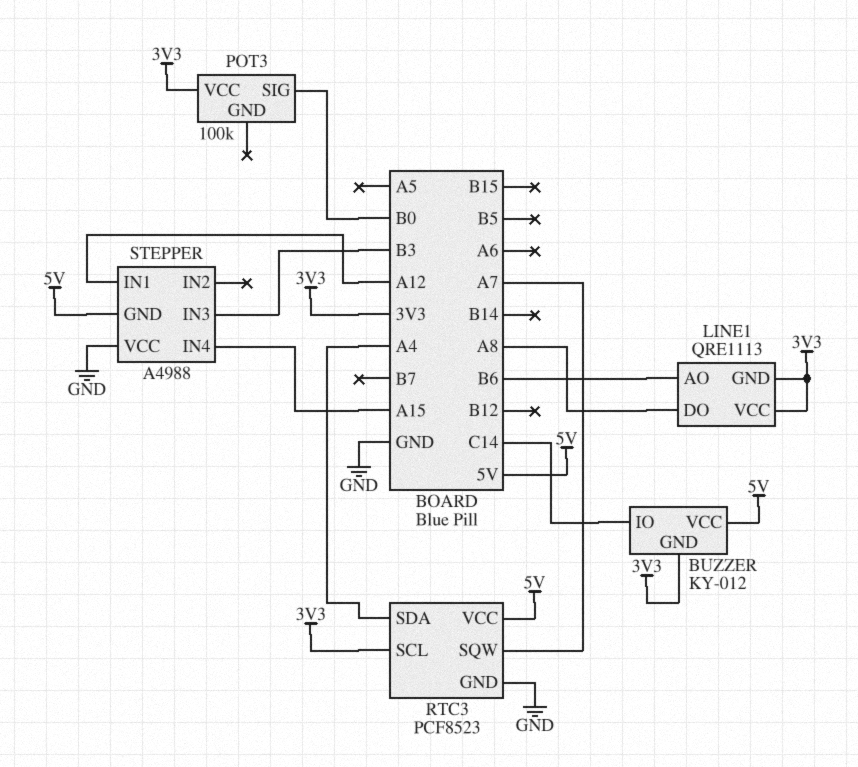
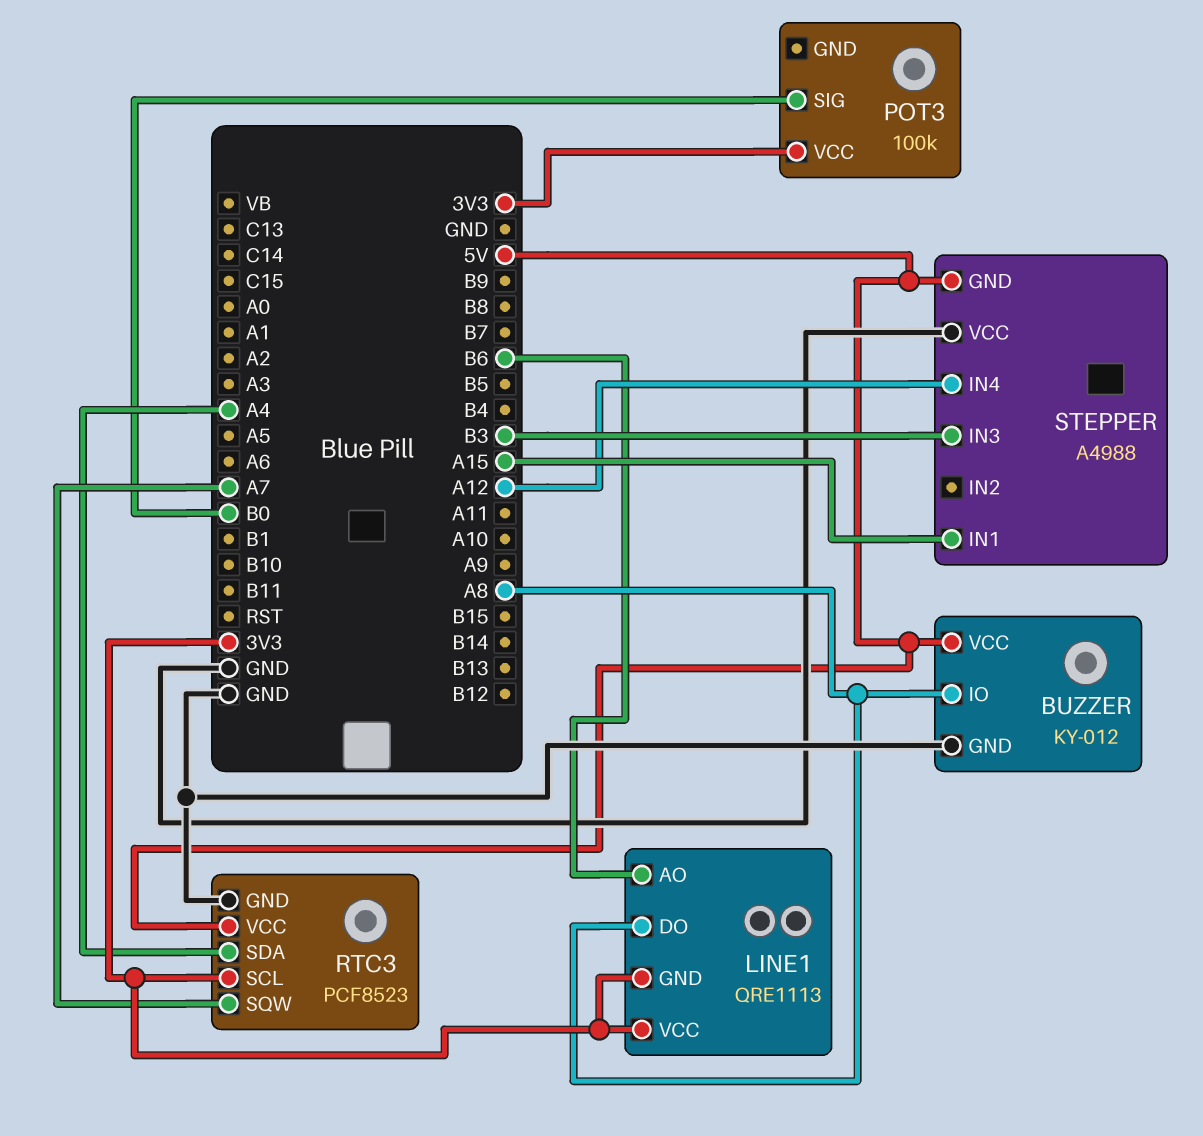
BUZZER pin GND: 3V3 -> GND
BUZZER pin IO: C14 -> A8
STEPPER pin IN1: A12 -> A15
STEPPER pin IN4: A15 -> A12

